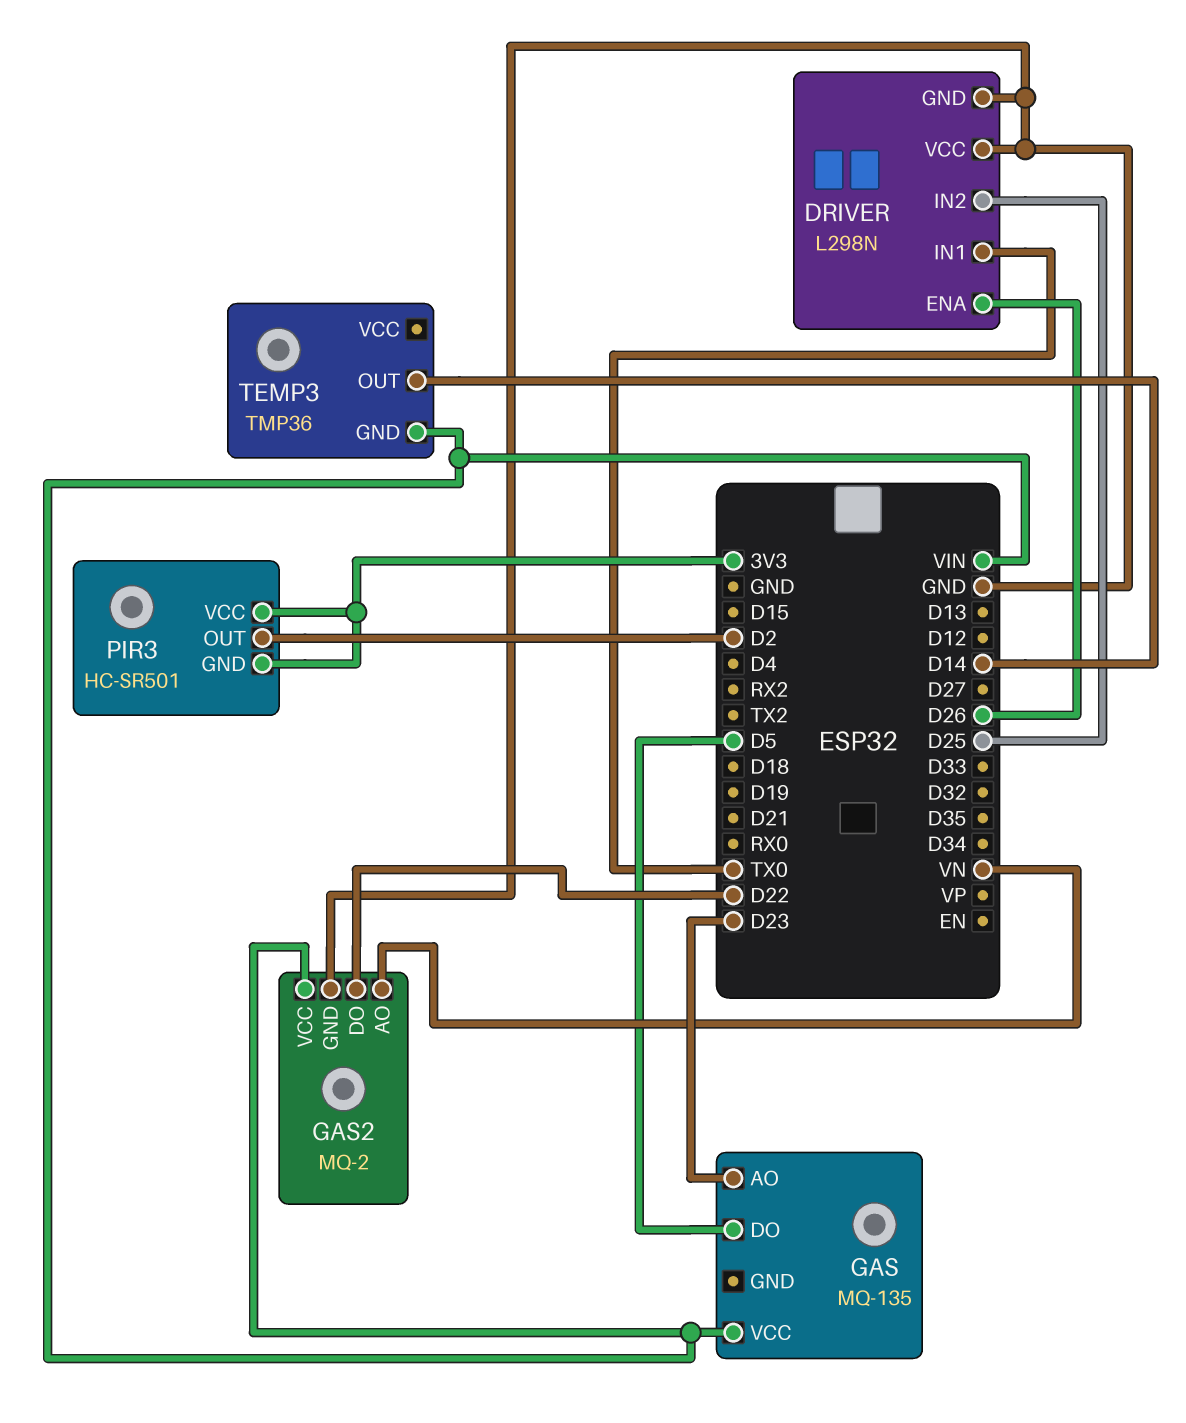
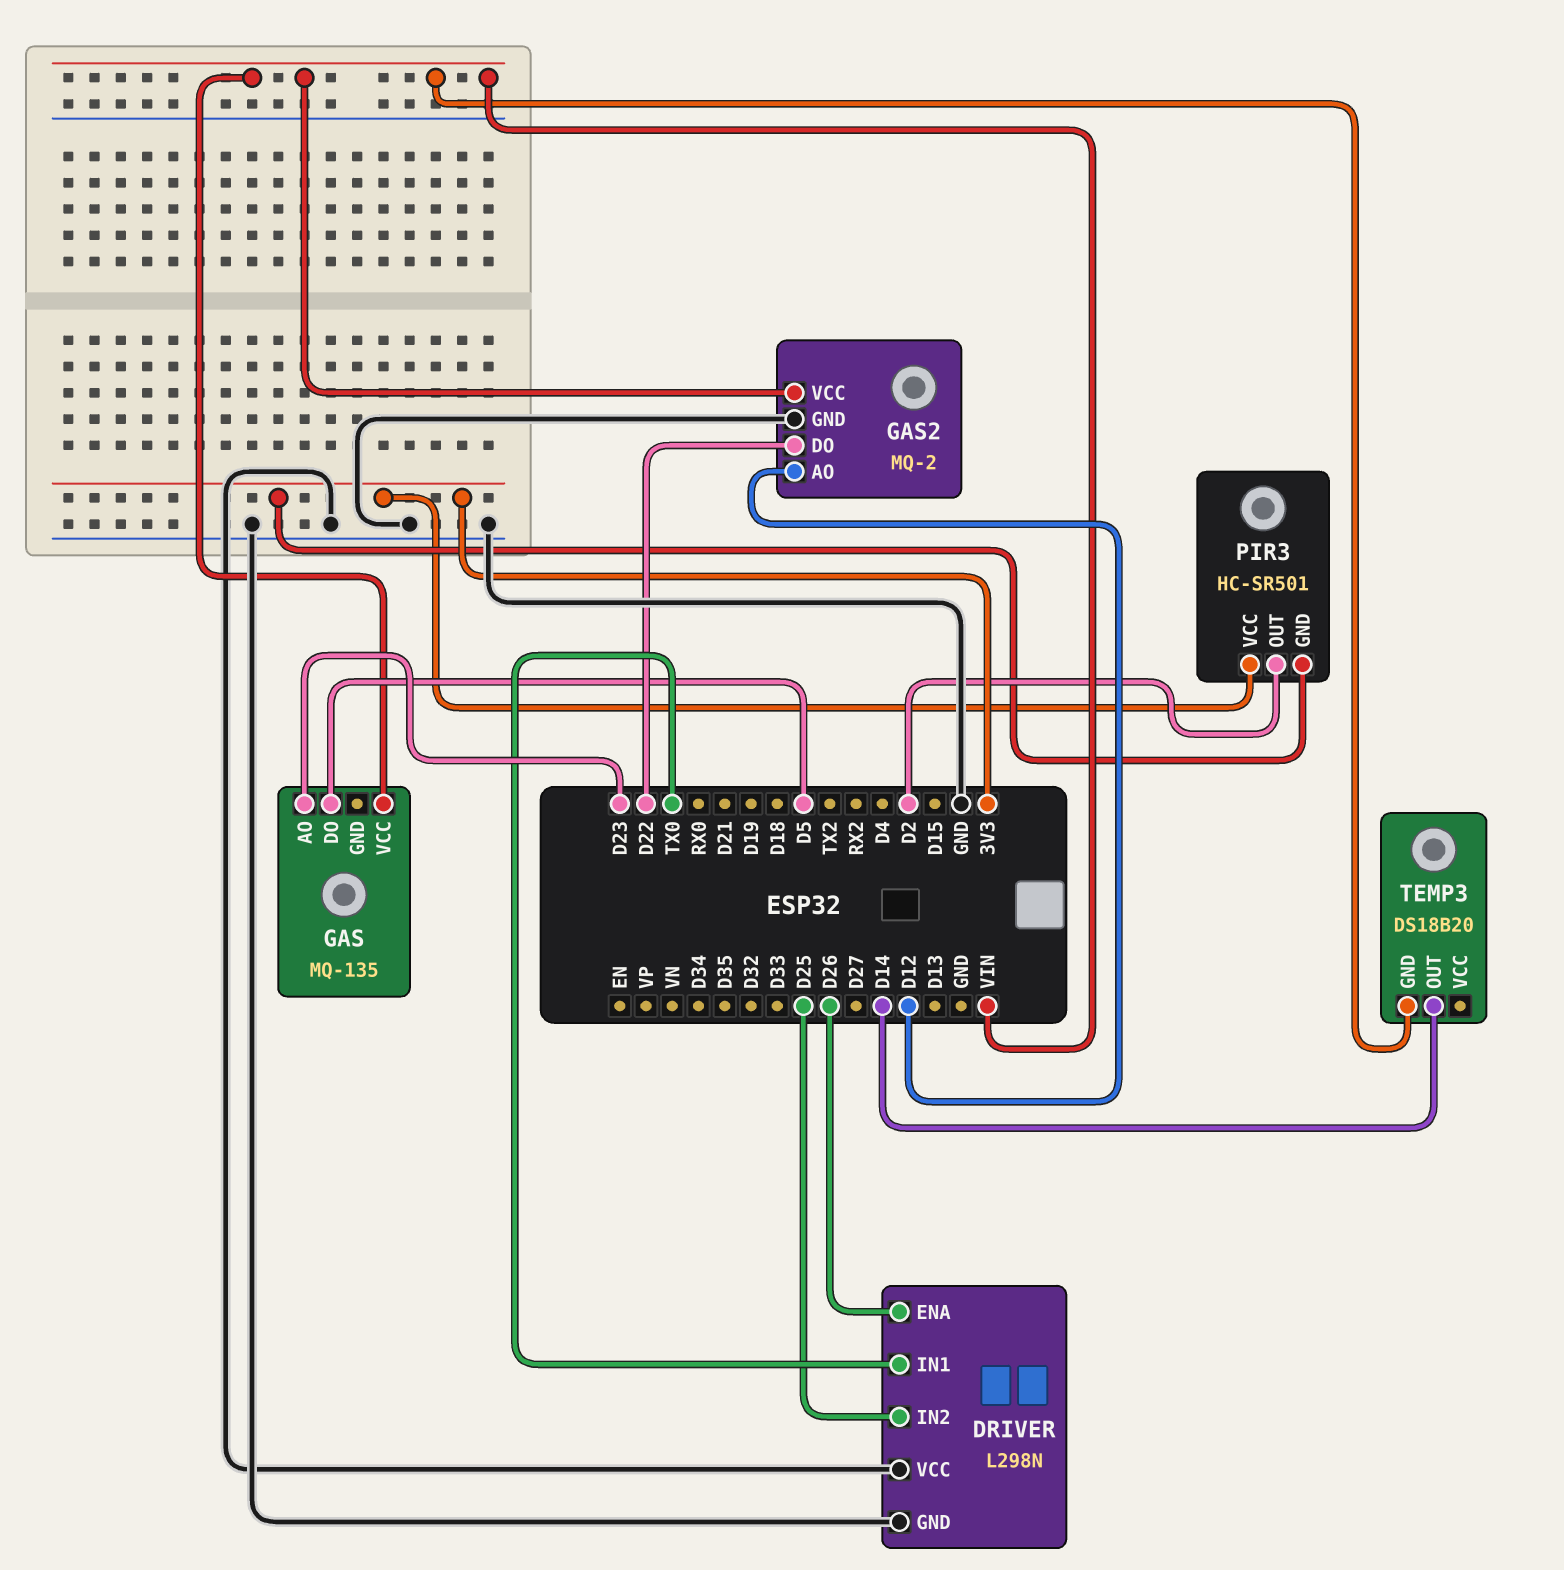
GAS2 pin AO: VN -> D12
TEMP3: TMP36 -> DS18B20

